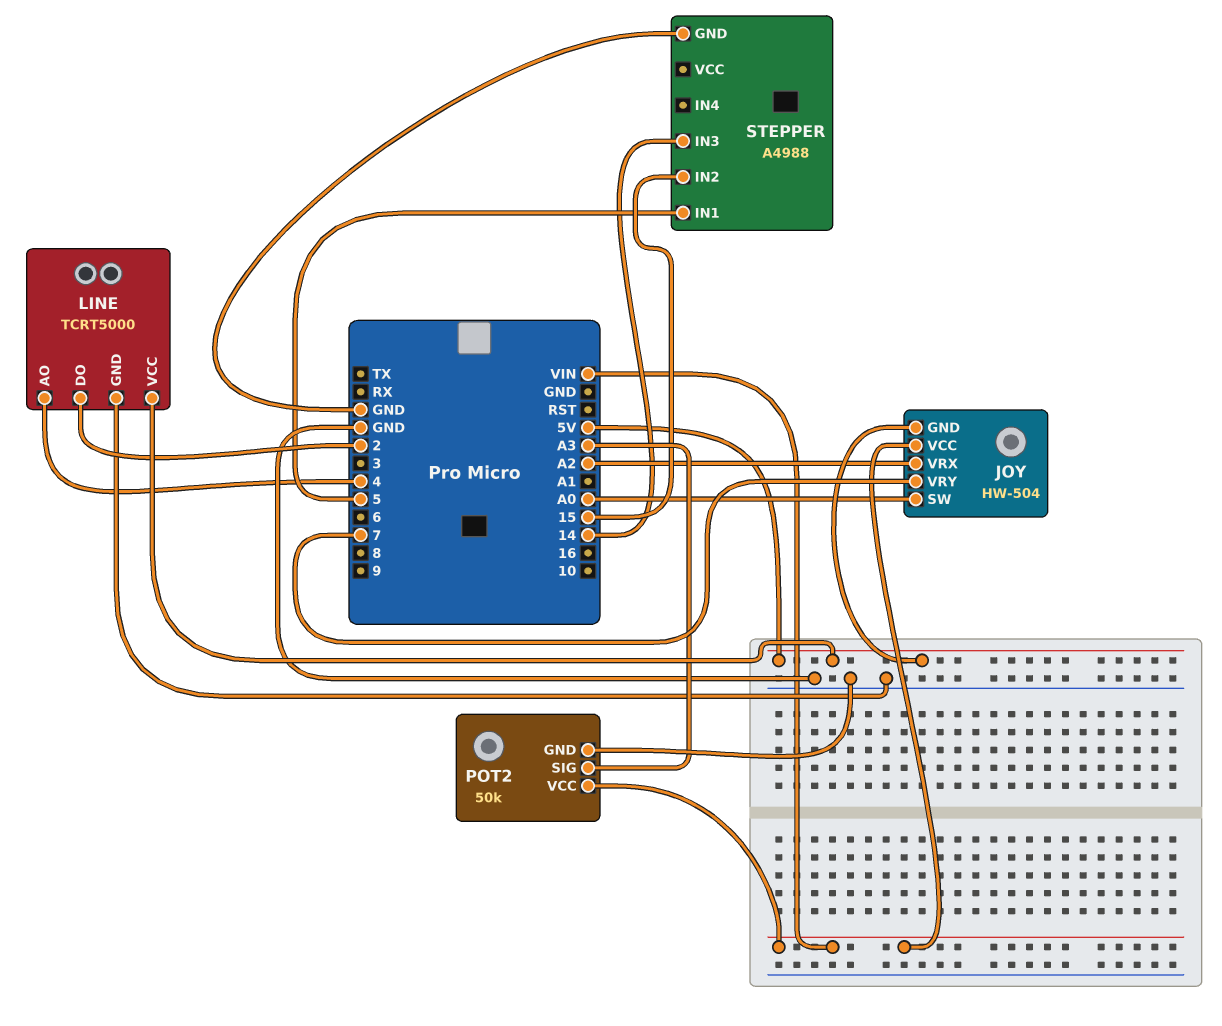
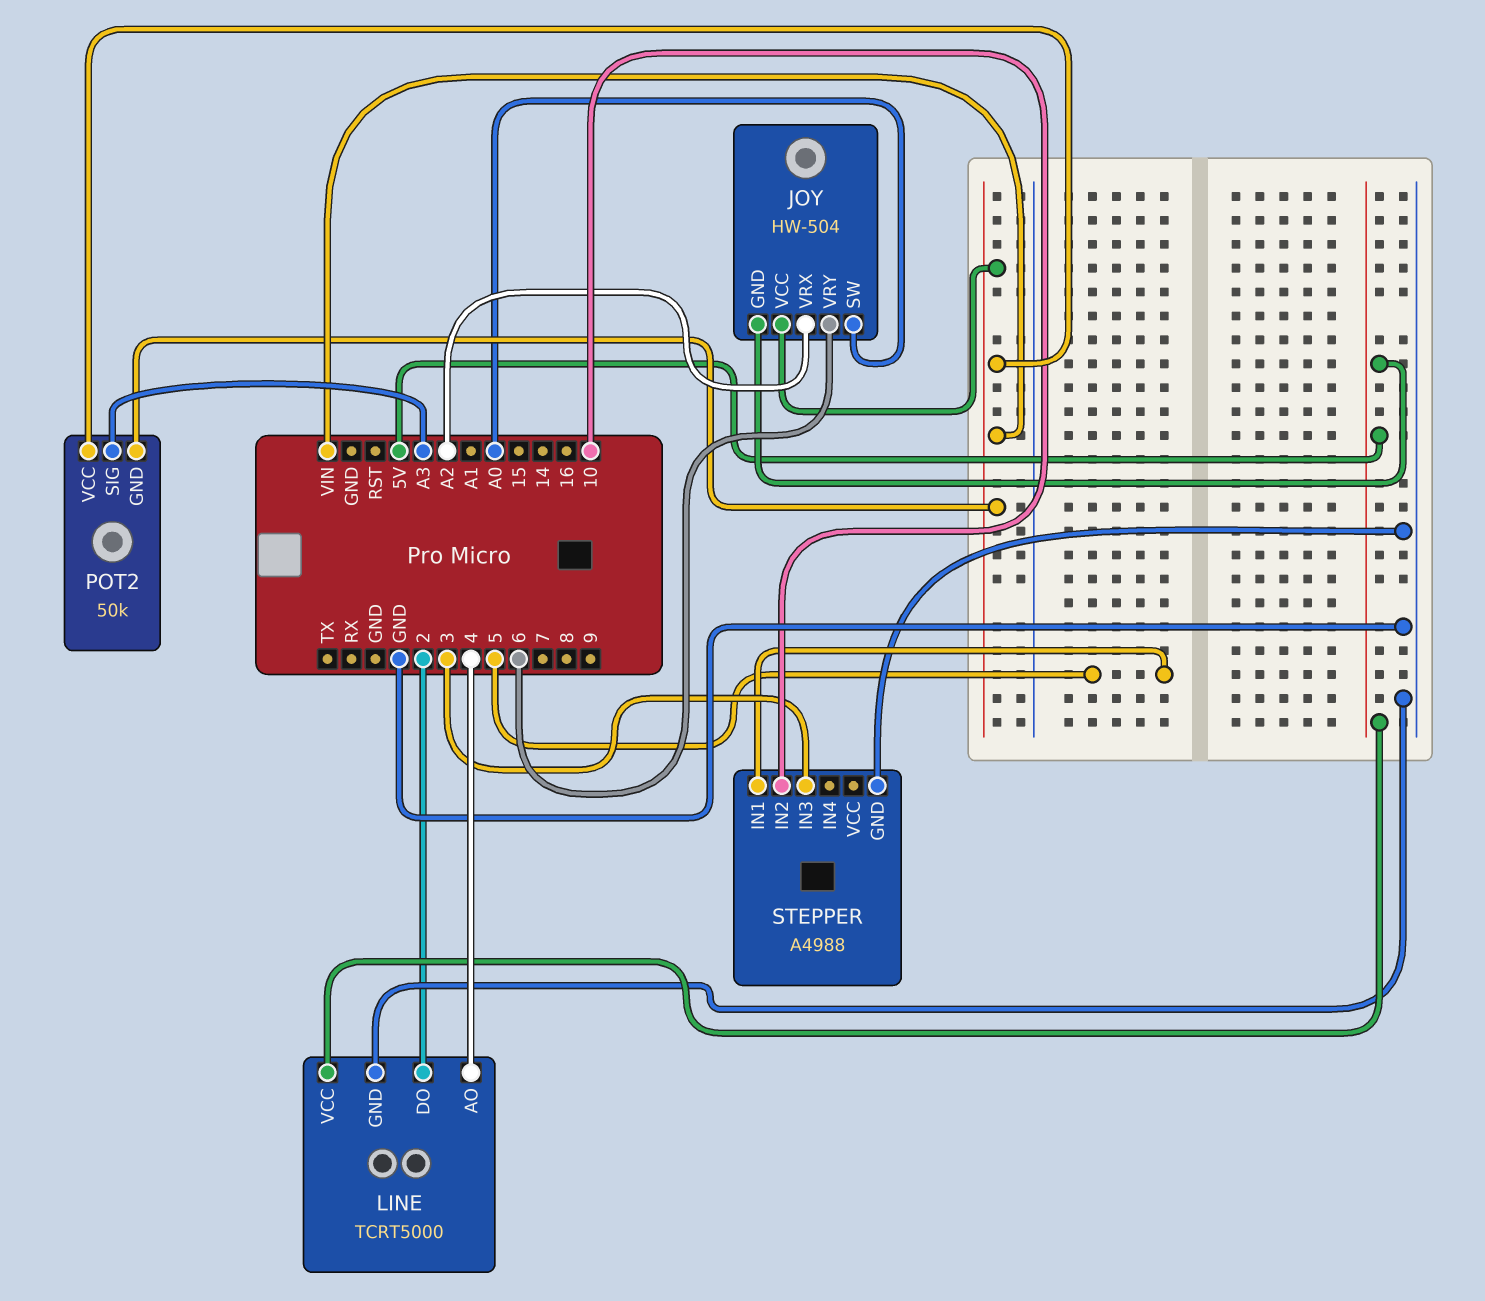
JOY pin VRY: 7 -> 6
POT2 pin GND: GND -> VIN
STEPPER pin IN2: 15 -> 10
STEPPER pin IN3: 14 -> 3

